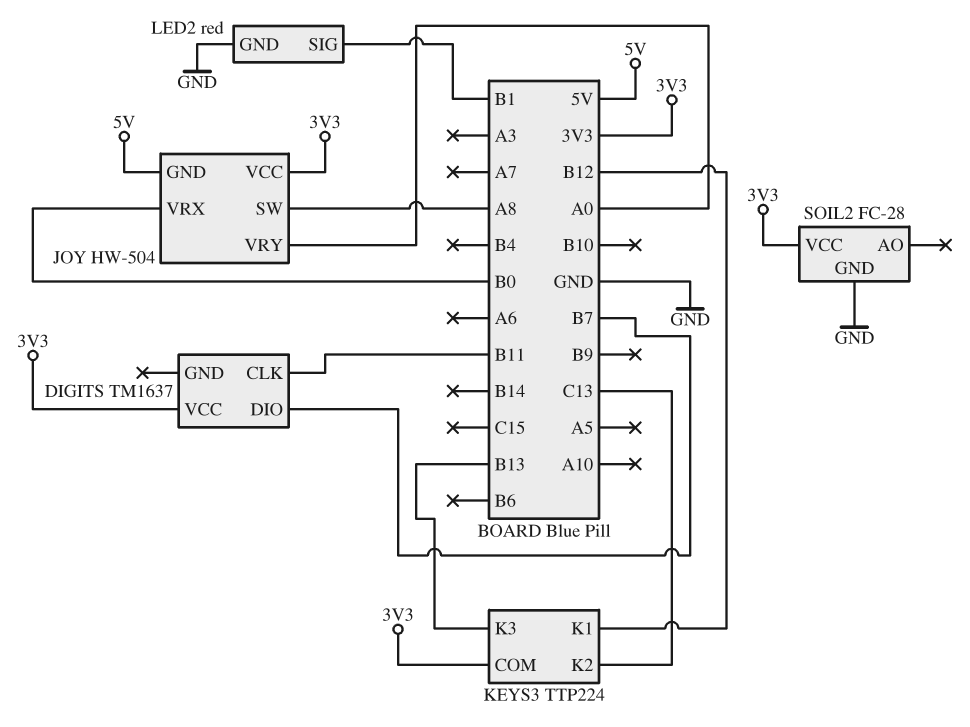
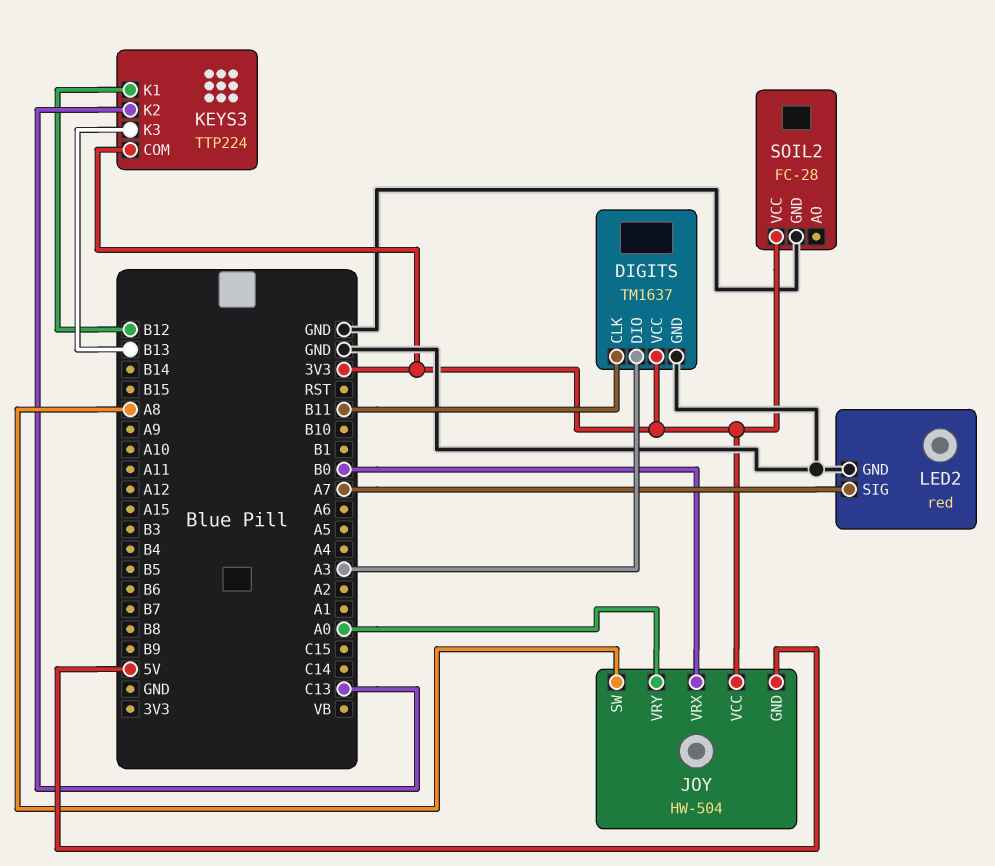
DIGITS pin DIO: B7 -> A3
DIGITS pin GND: none -> GND
LED2 pin SIG: B1 -> A7

